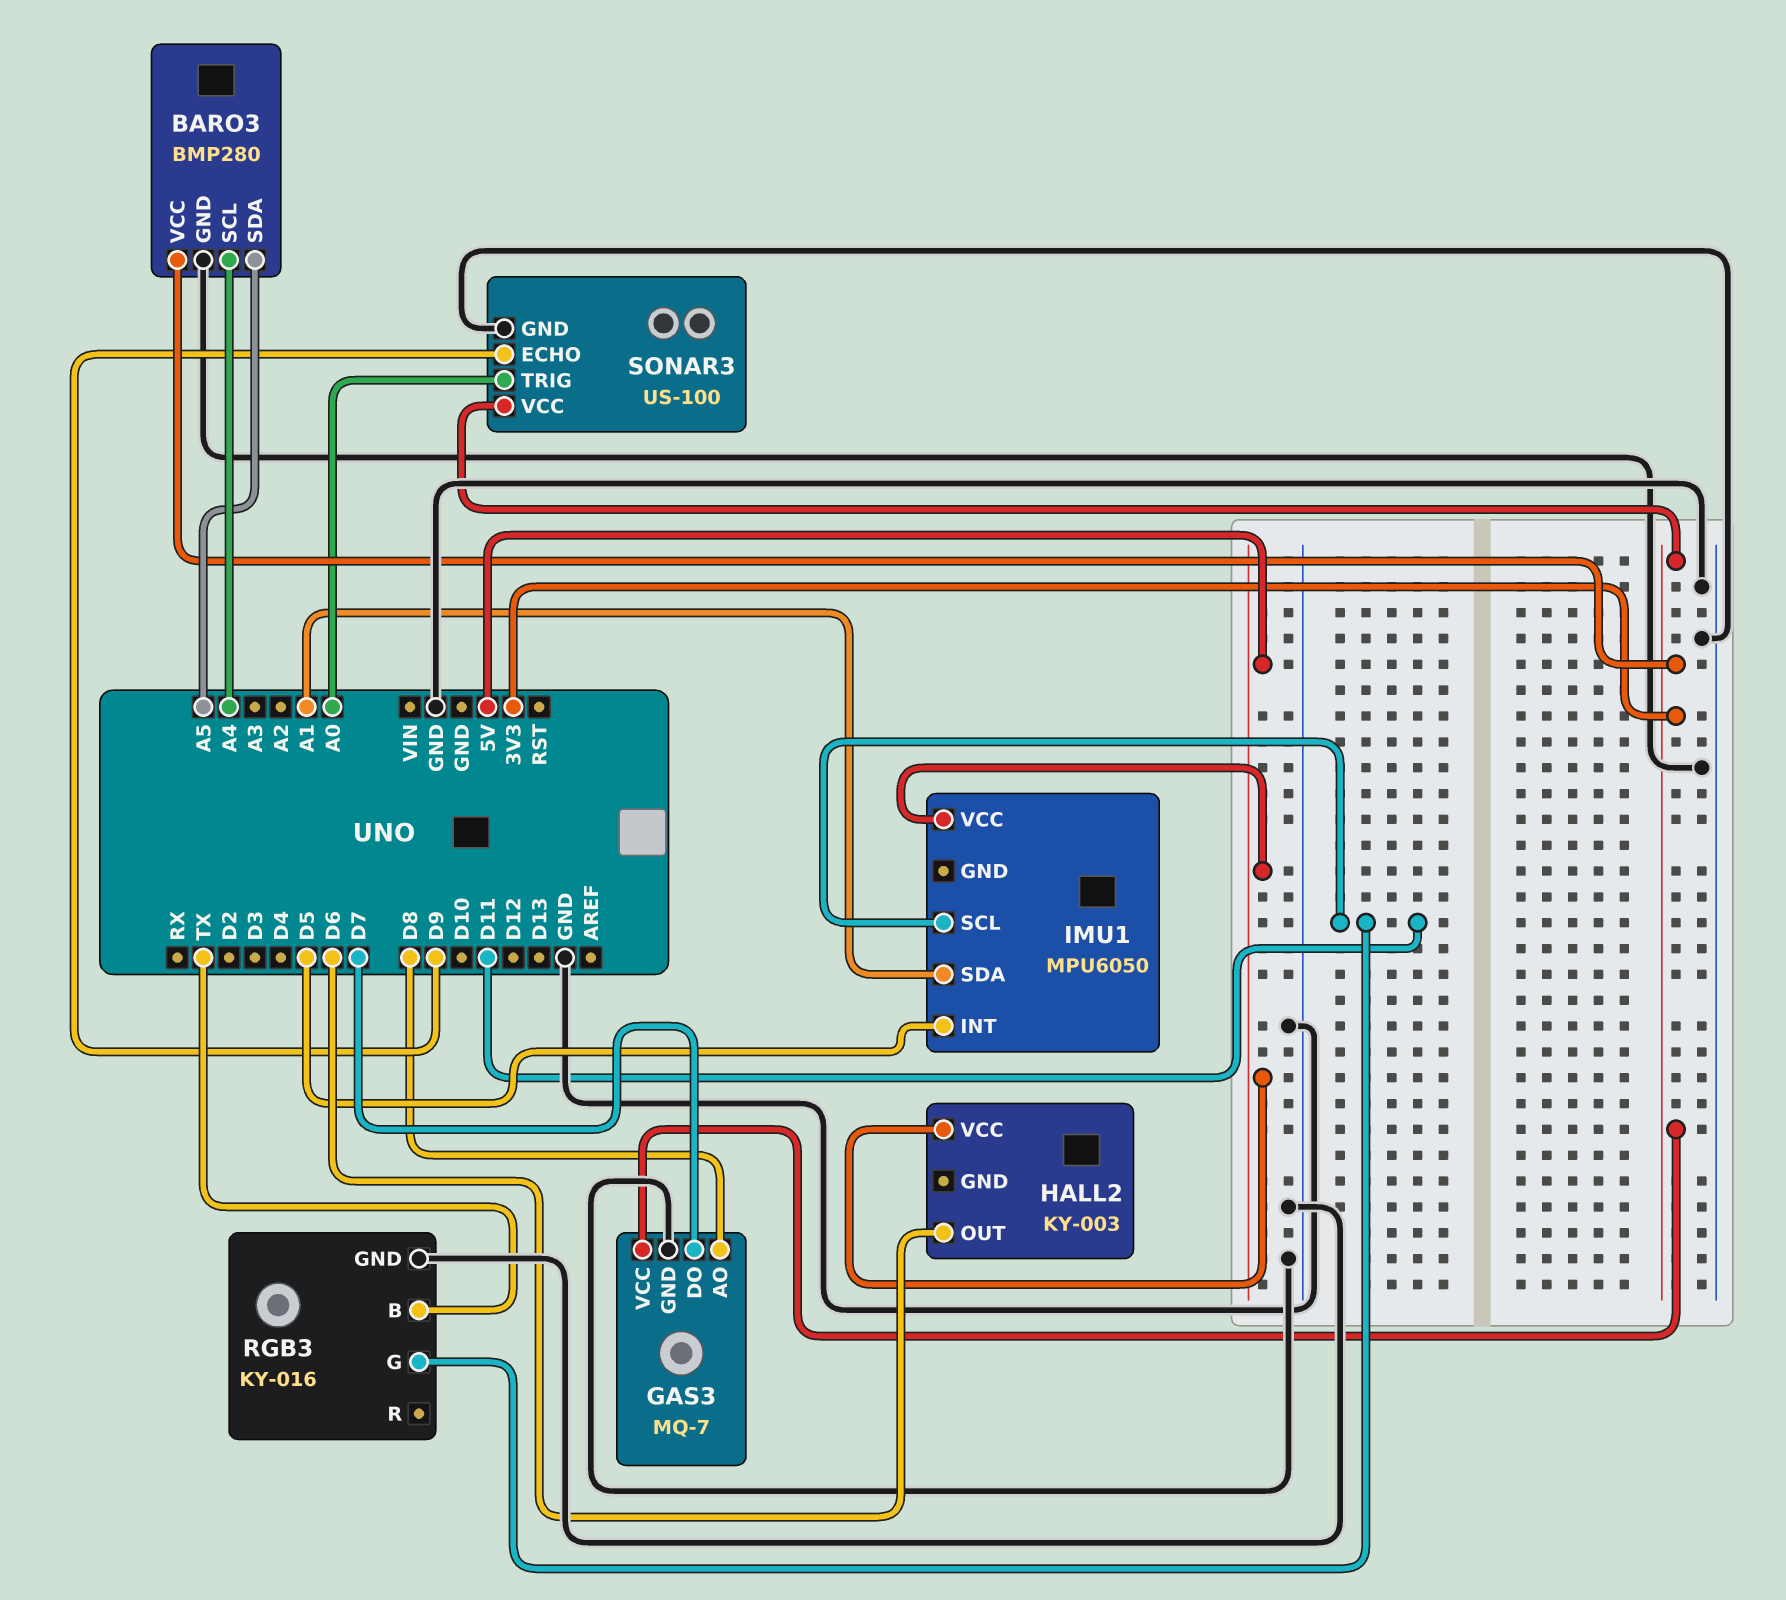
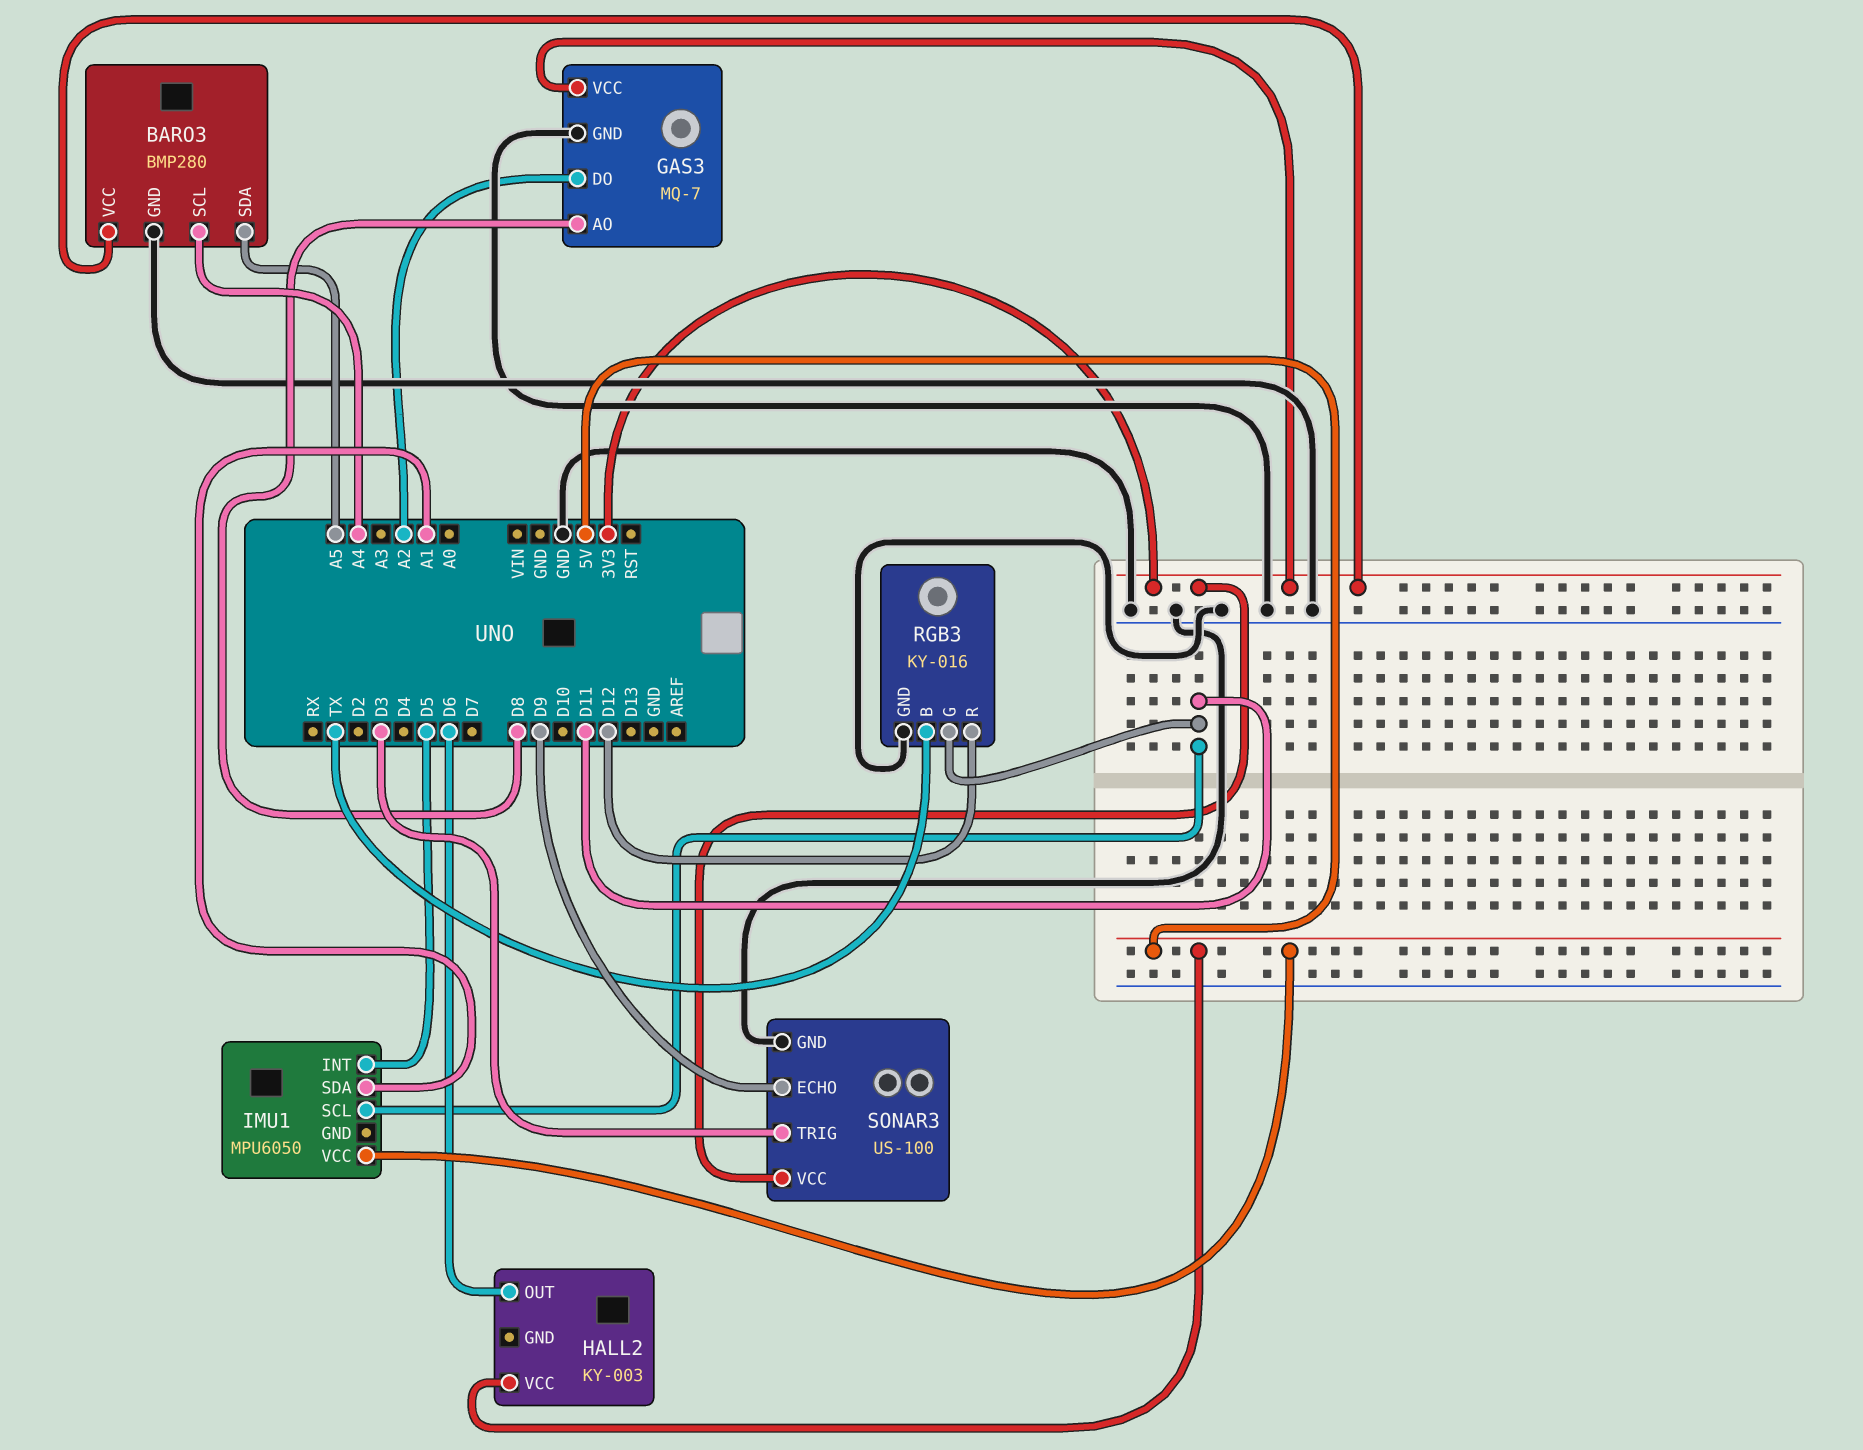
GAS3 pin DO: D7 -> A2
RGB3 pin R: none -> D12
SONAR3 pin TRIG: A0 -> D3

